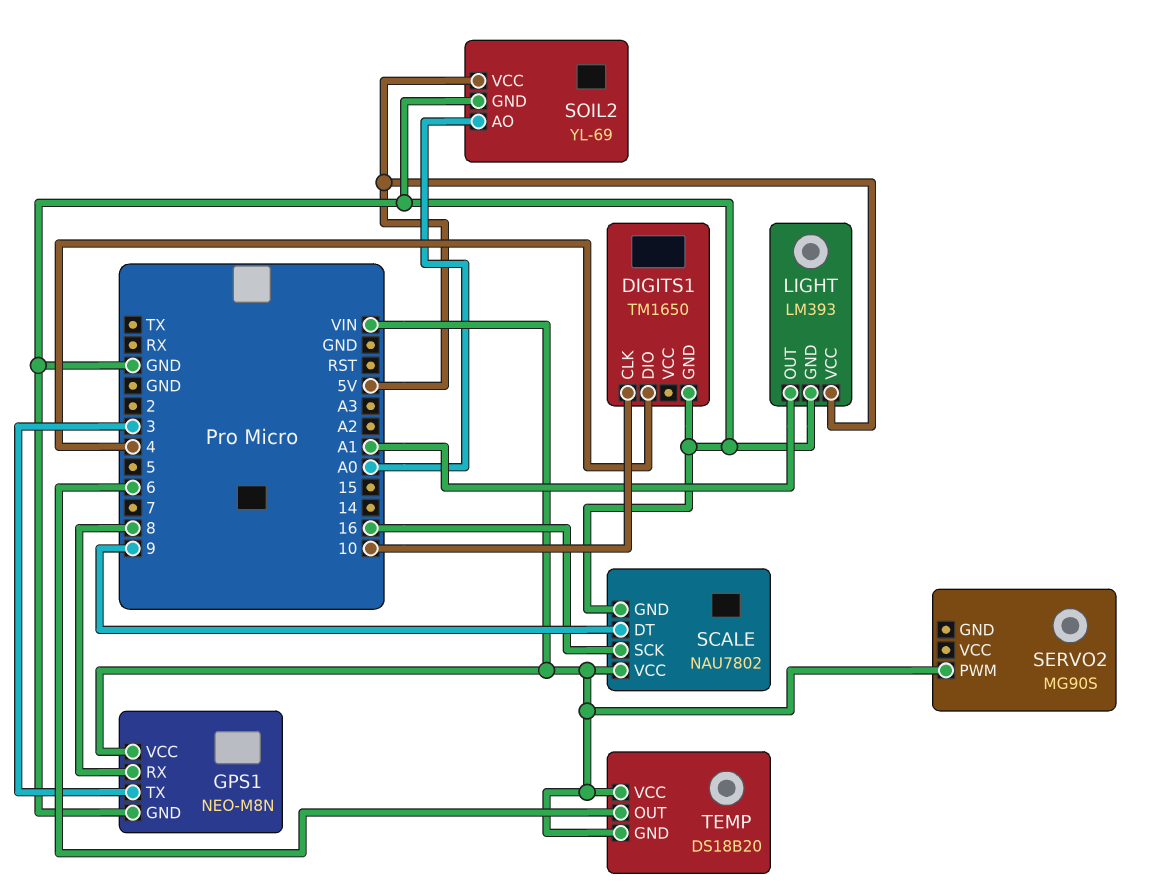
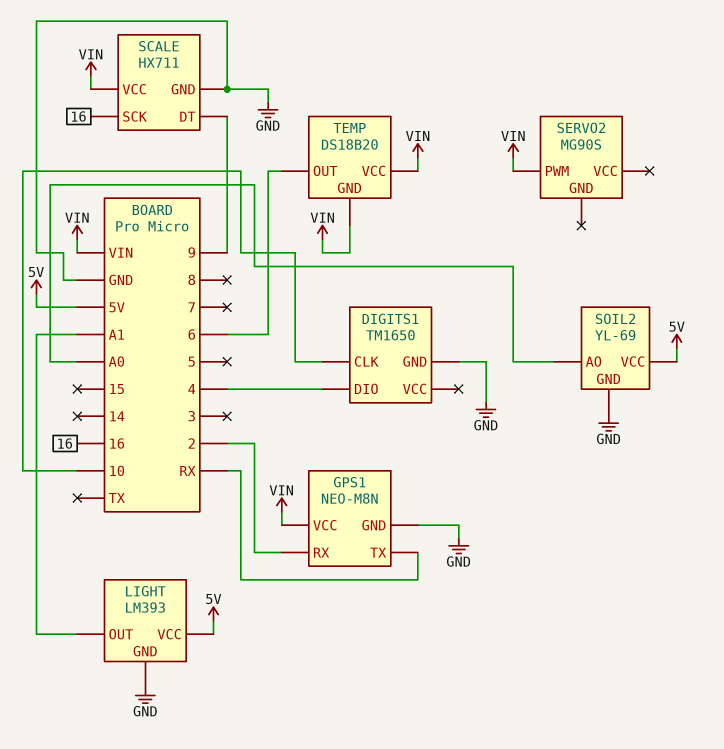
GPS1 pin RX: 8 -> 2
GPS1 pin TX: 3 -> RX
SCALE: NAU7802 -> HX711

